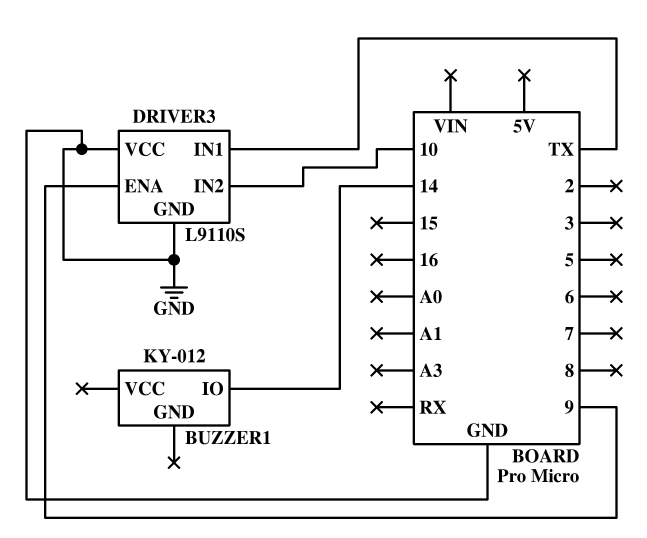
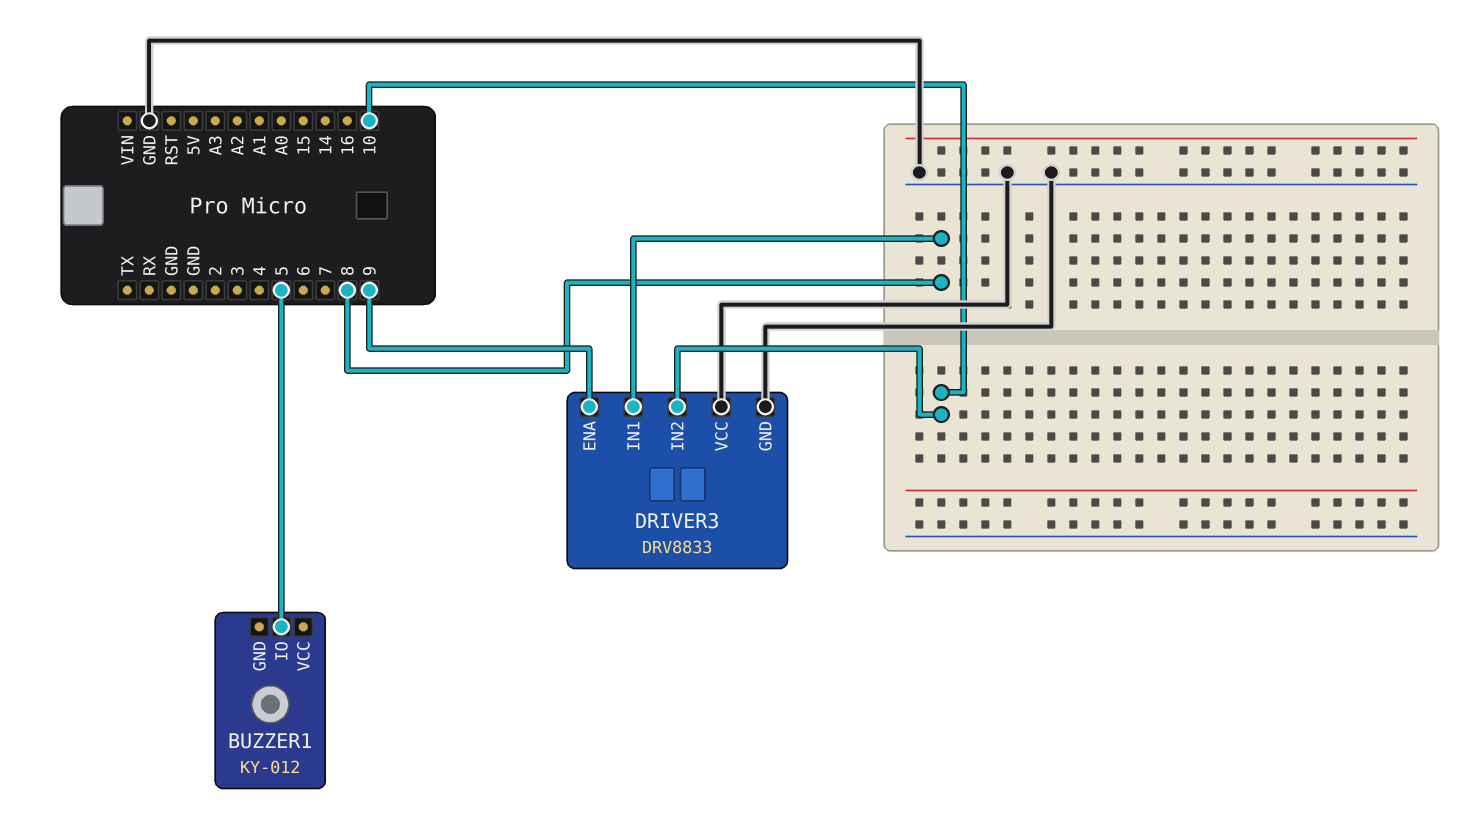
BUZZER1 pin IO: 14 -> 5
DRIVER3: L9110S -> DRV8833
DRIVER3 pin IN1: TX -> 8

